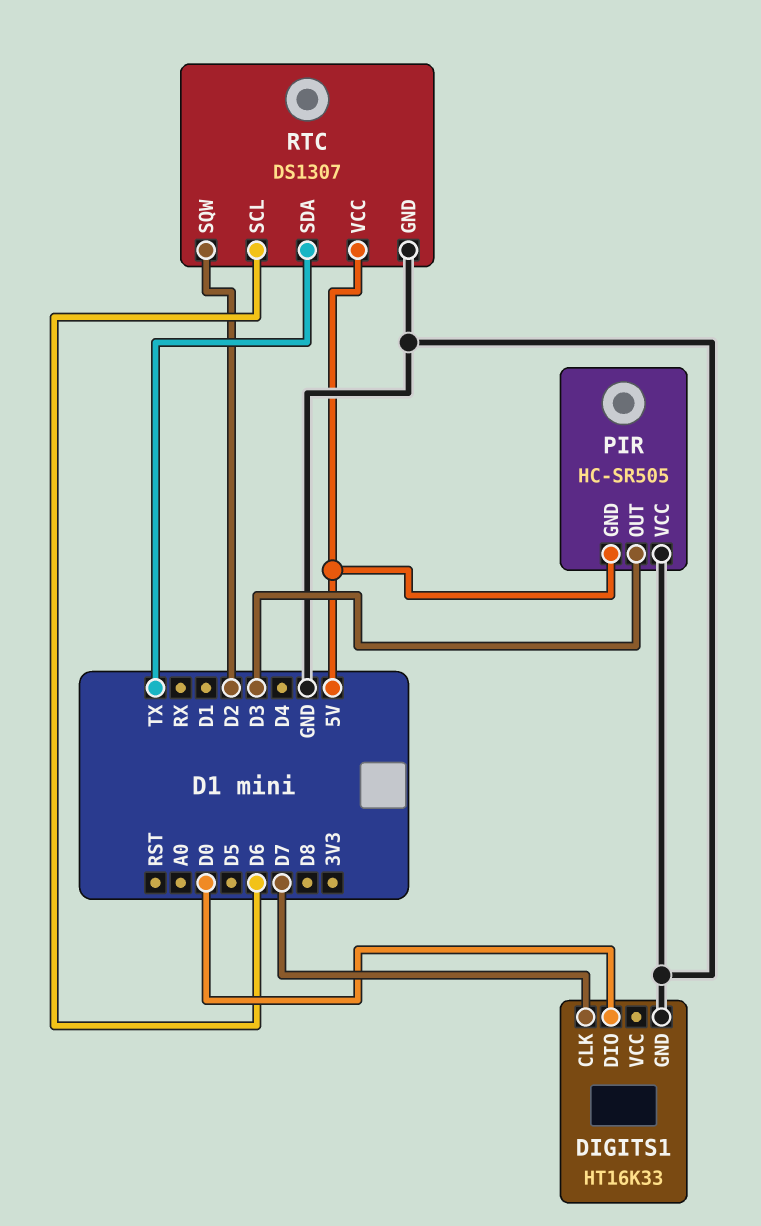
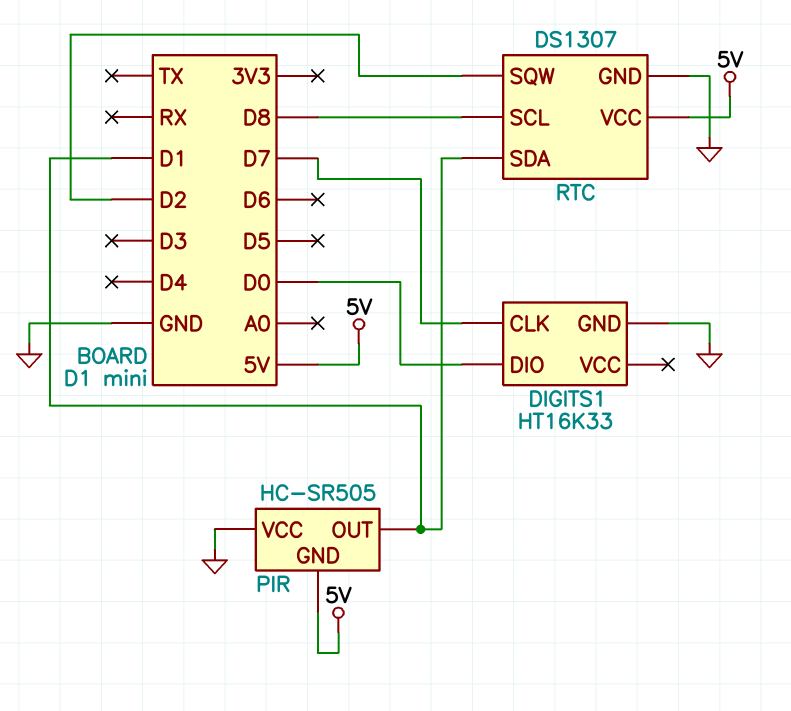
PIR pin OUT: D3 -> D1
RTC pin SCL: D6 -> D8
RTC pin SDA: TX -> D1

